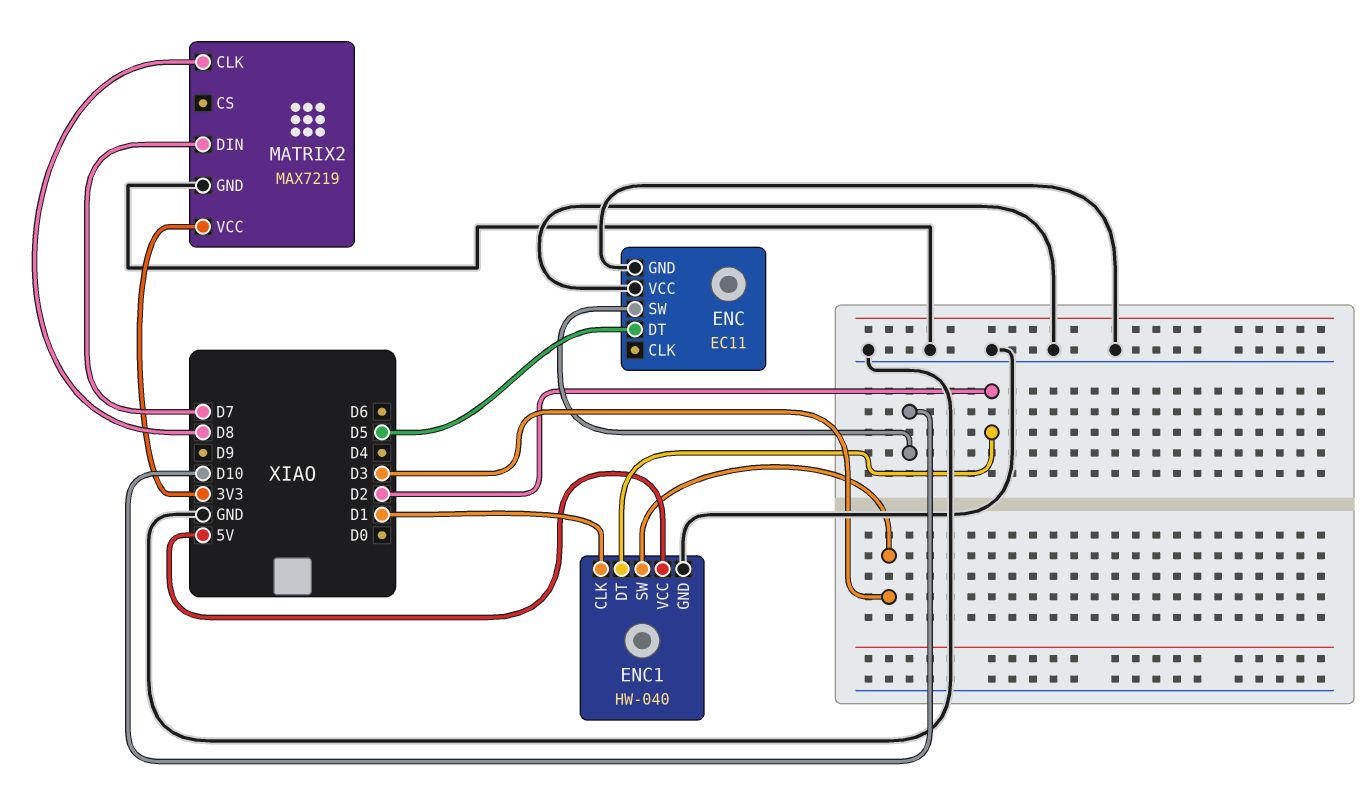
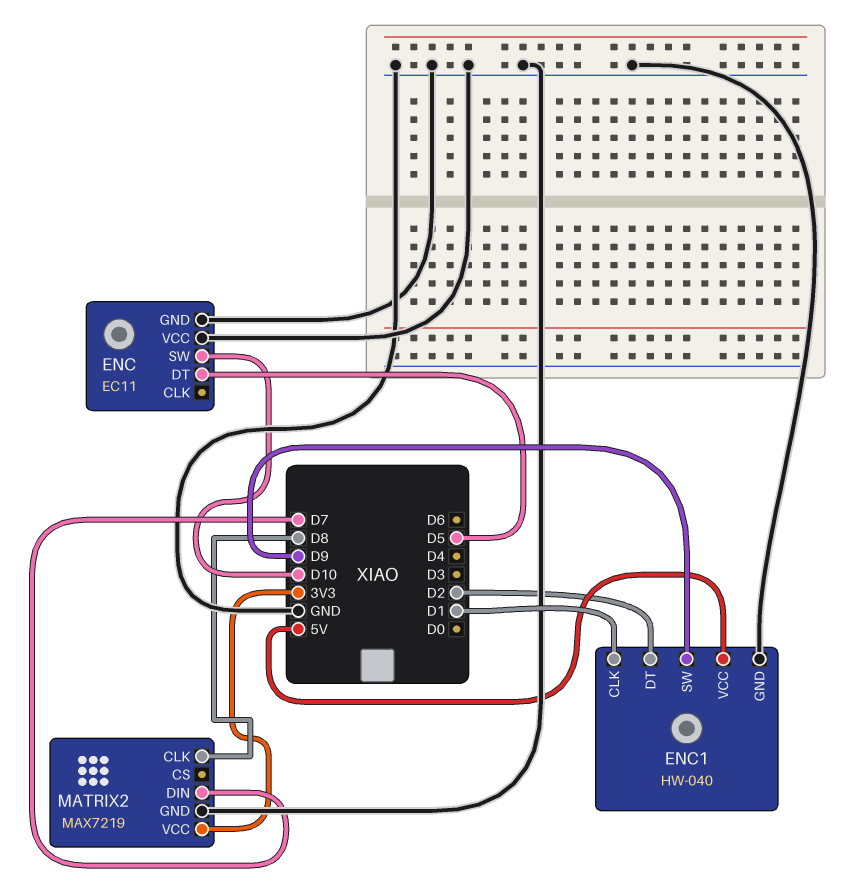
ENC1 pin SW: D3 -> D9

